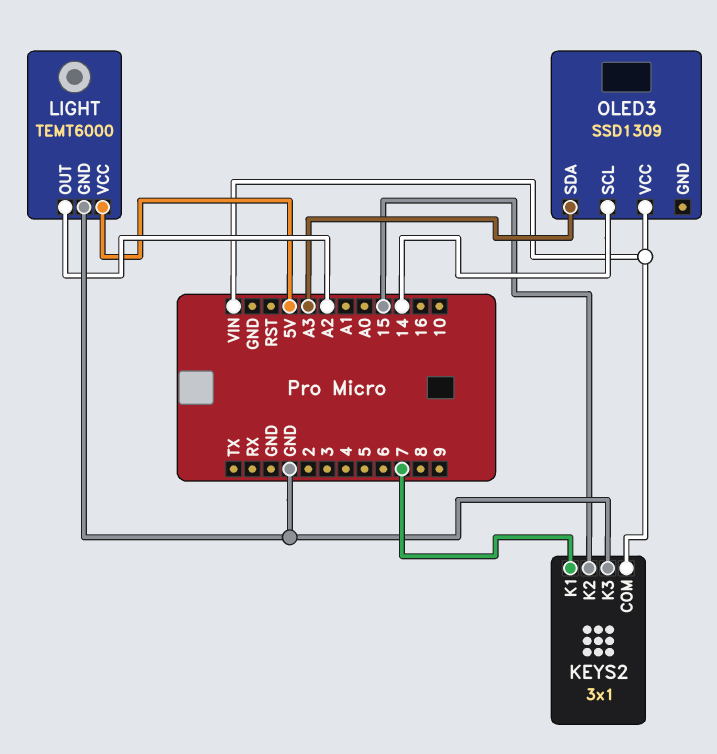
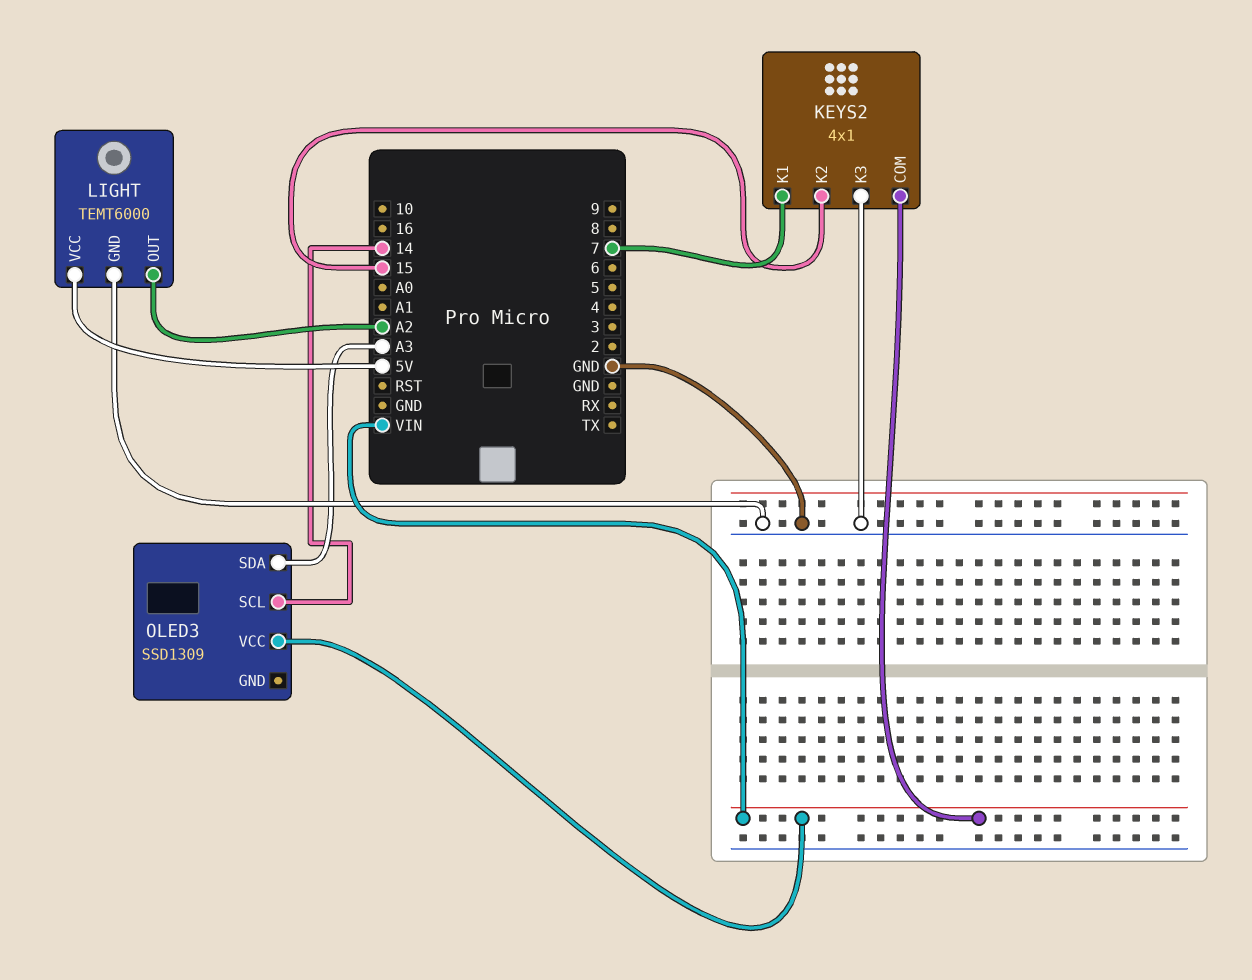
KEYS2: 3x1 -> 4x1

